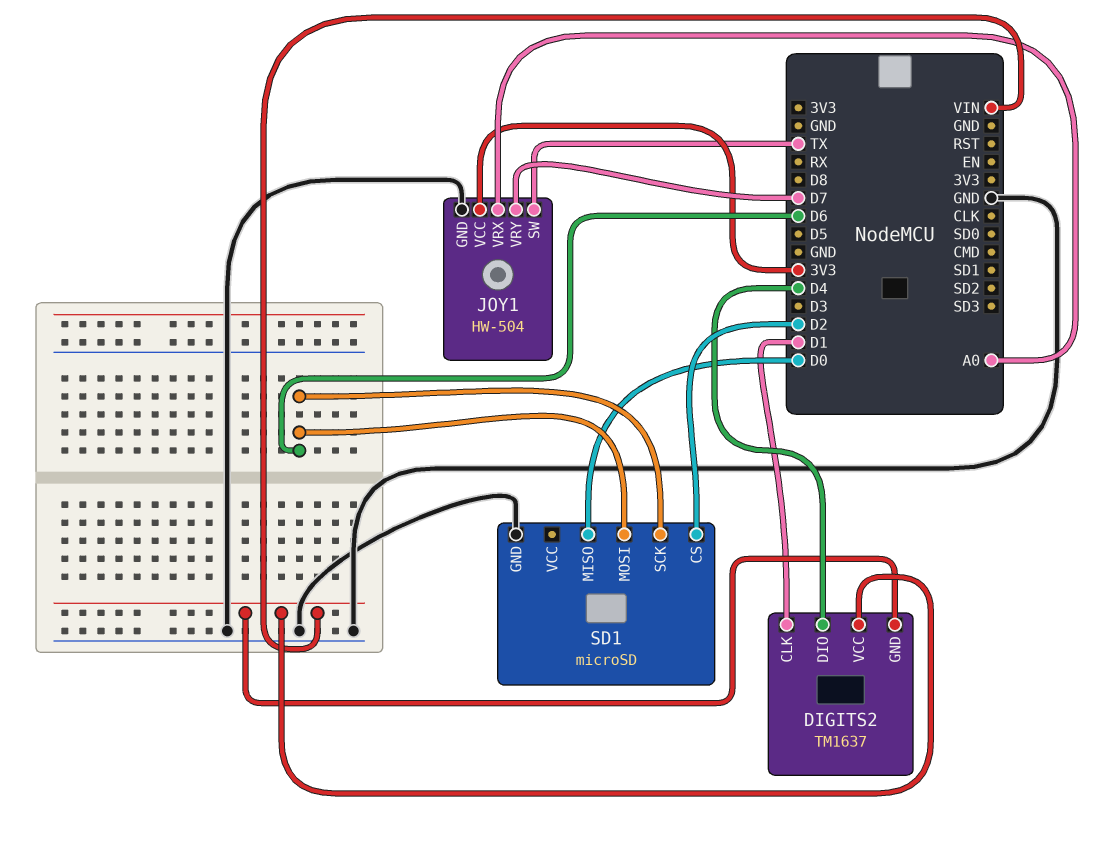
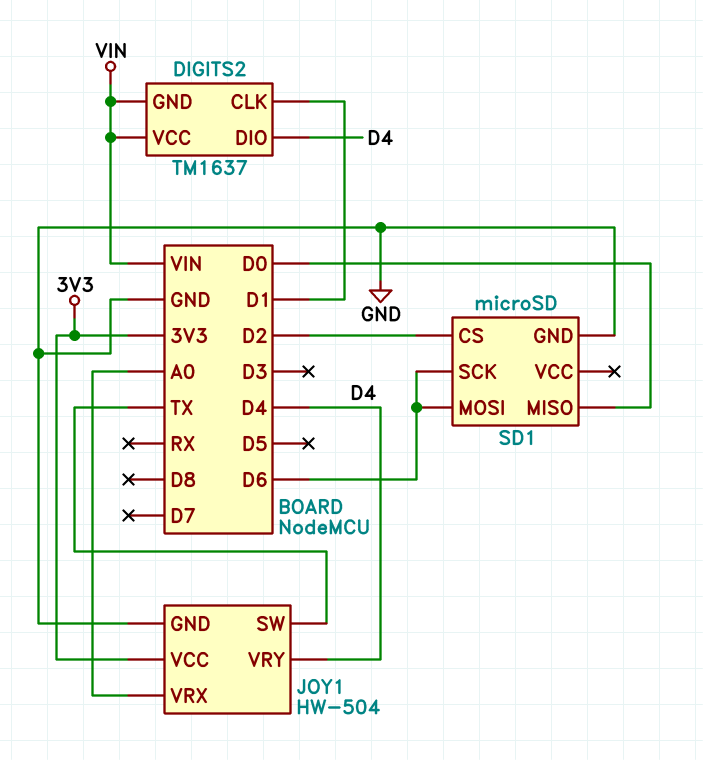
JOY1 pin VRY: D7 -> D4

